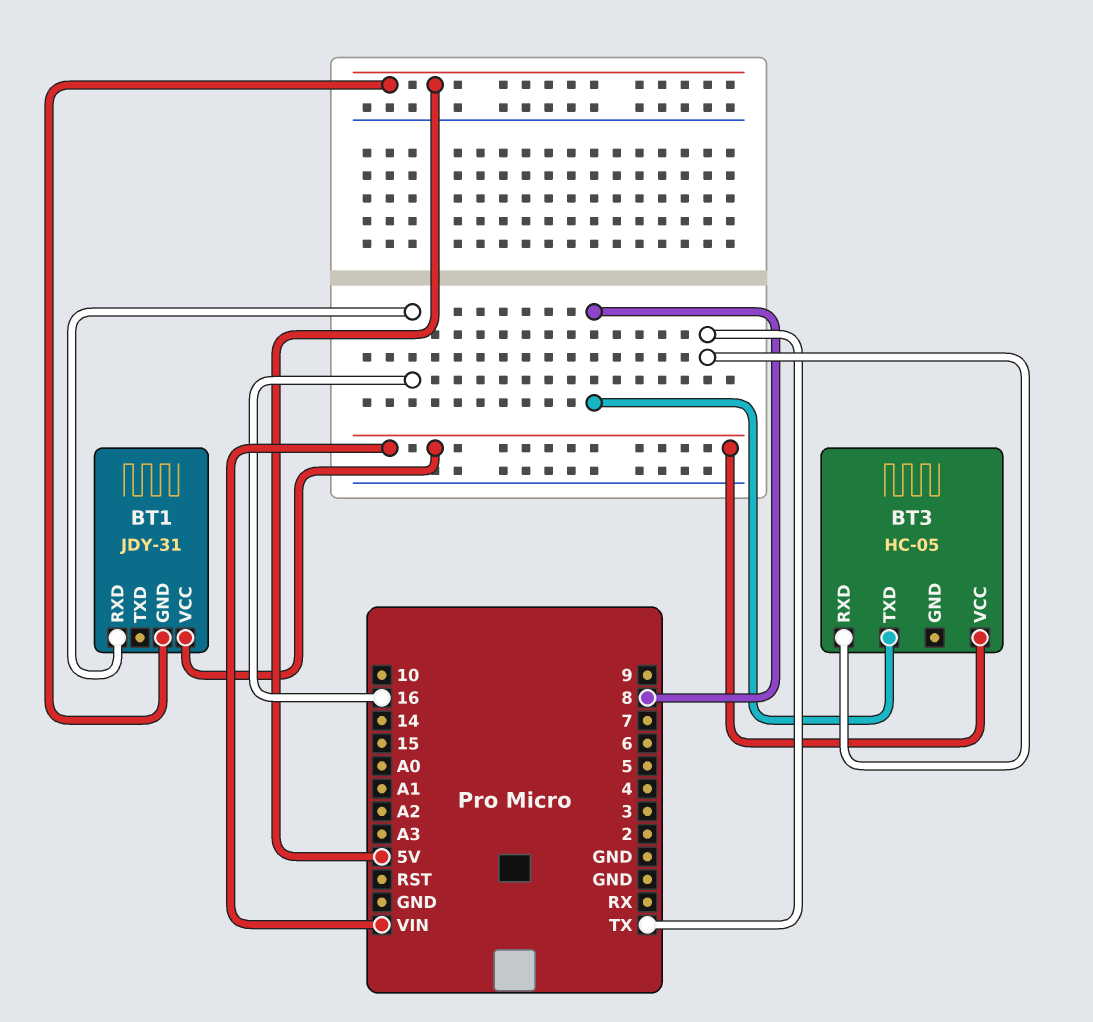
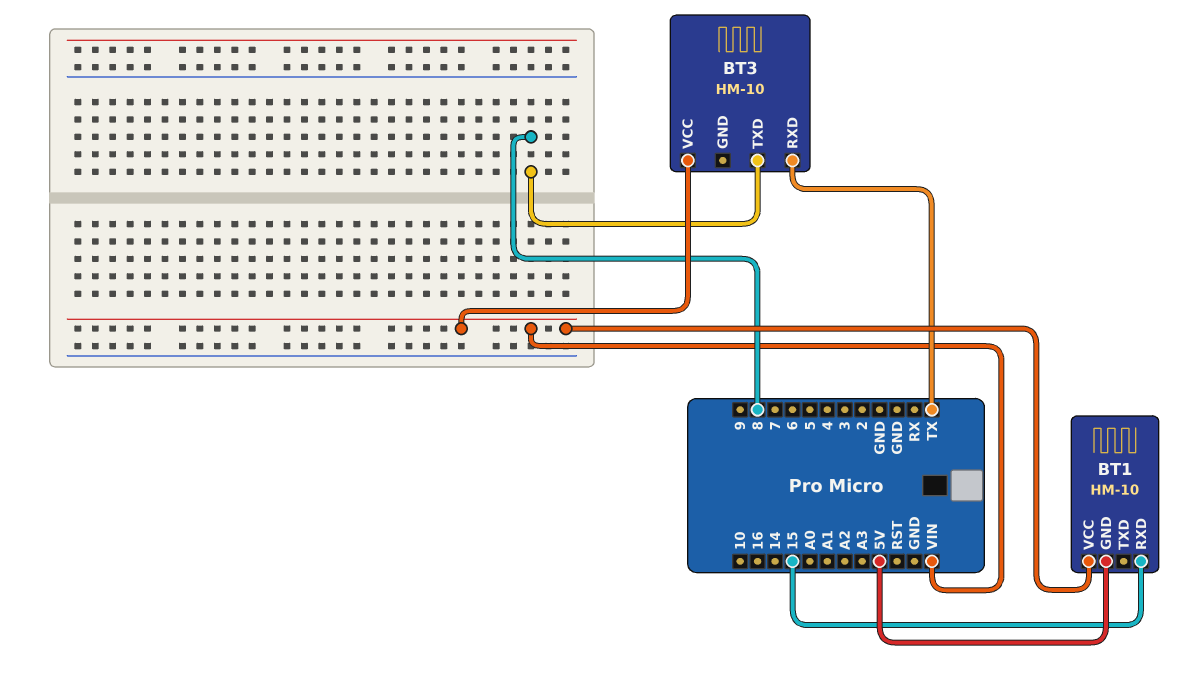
BT1: JDY-31 -> HM-10
BT1 pin RXD: 16 -> 15
BT3: HC-05 -> HM-10

